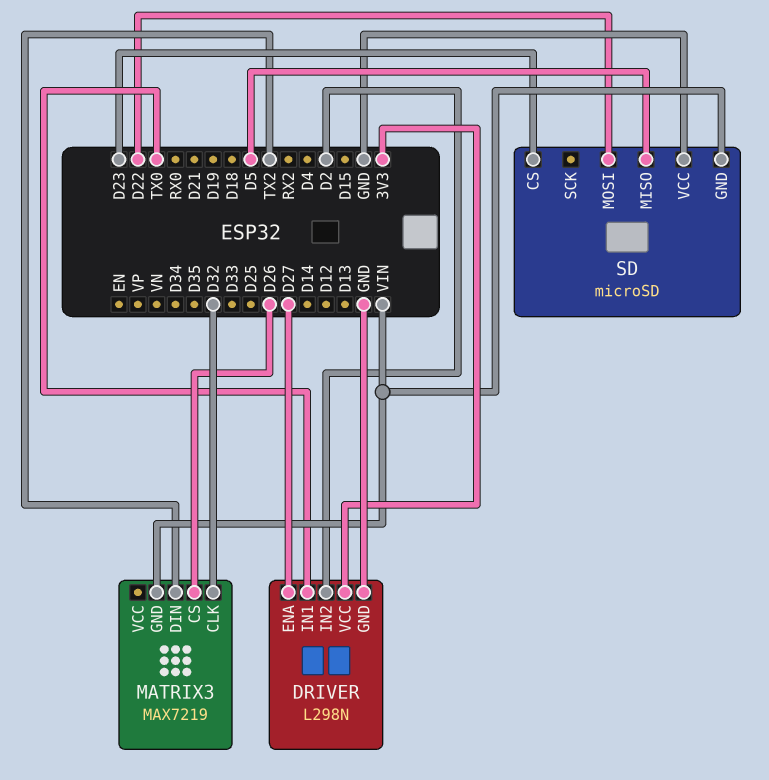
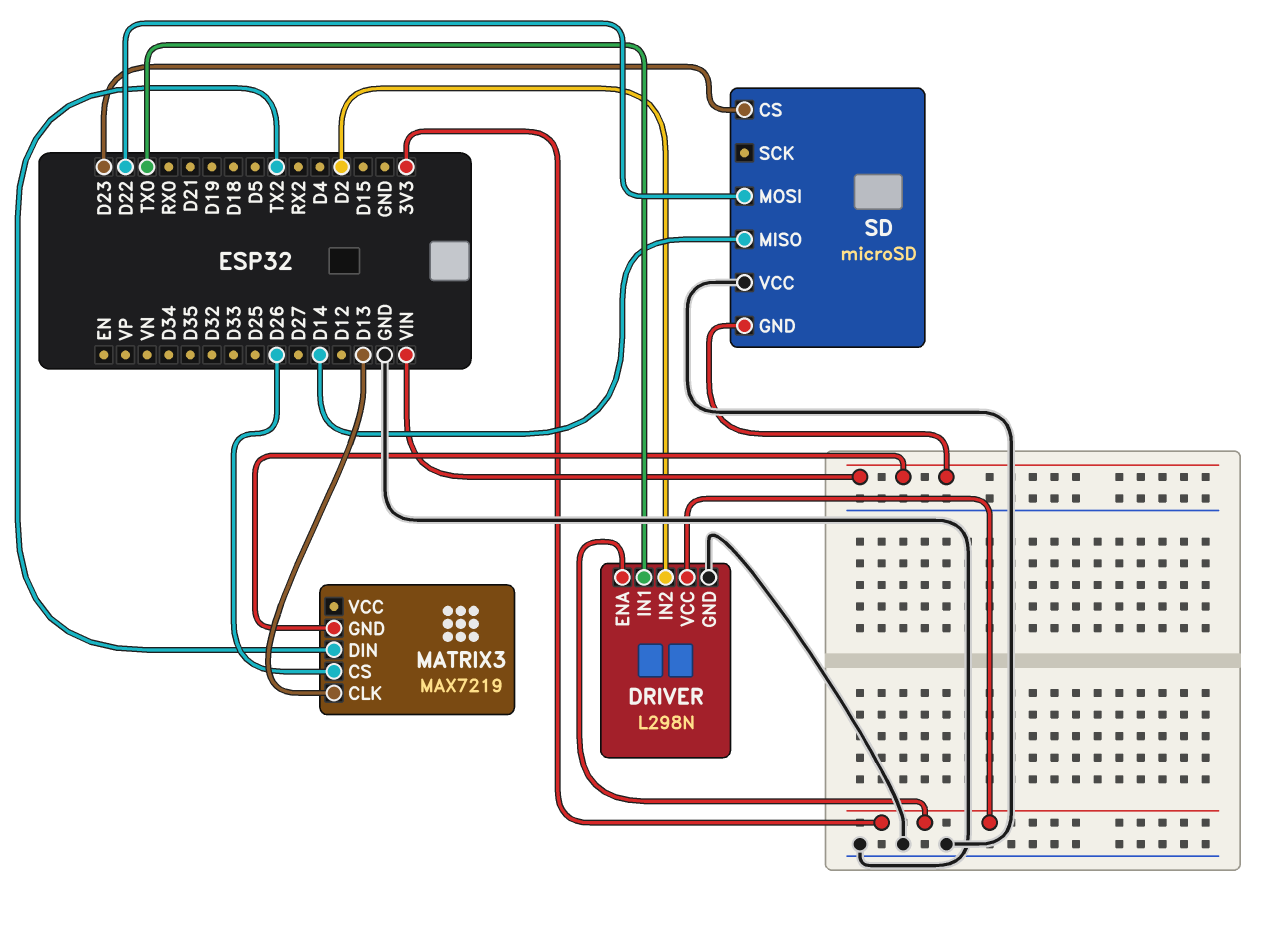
DRIVER pin ENA: D27 -> 3V3
MATRIX3 pin CLK: D32 -> D13
SD pin MISO: D5 -> D14

